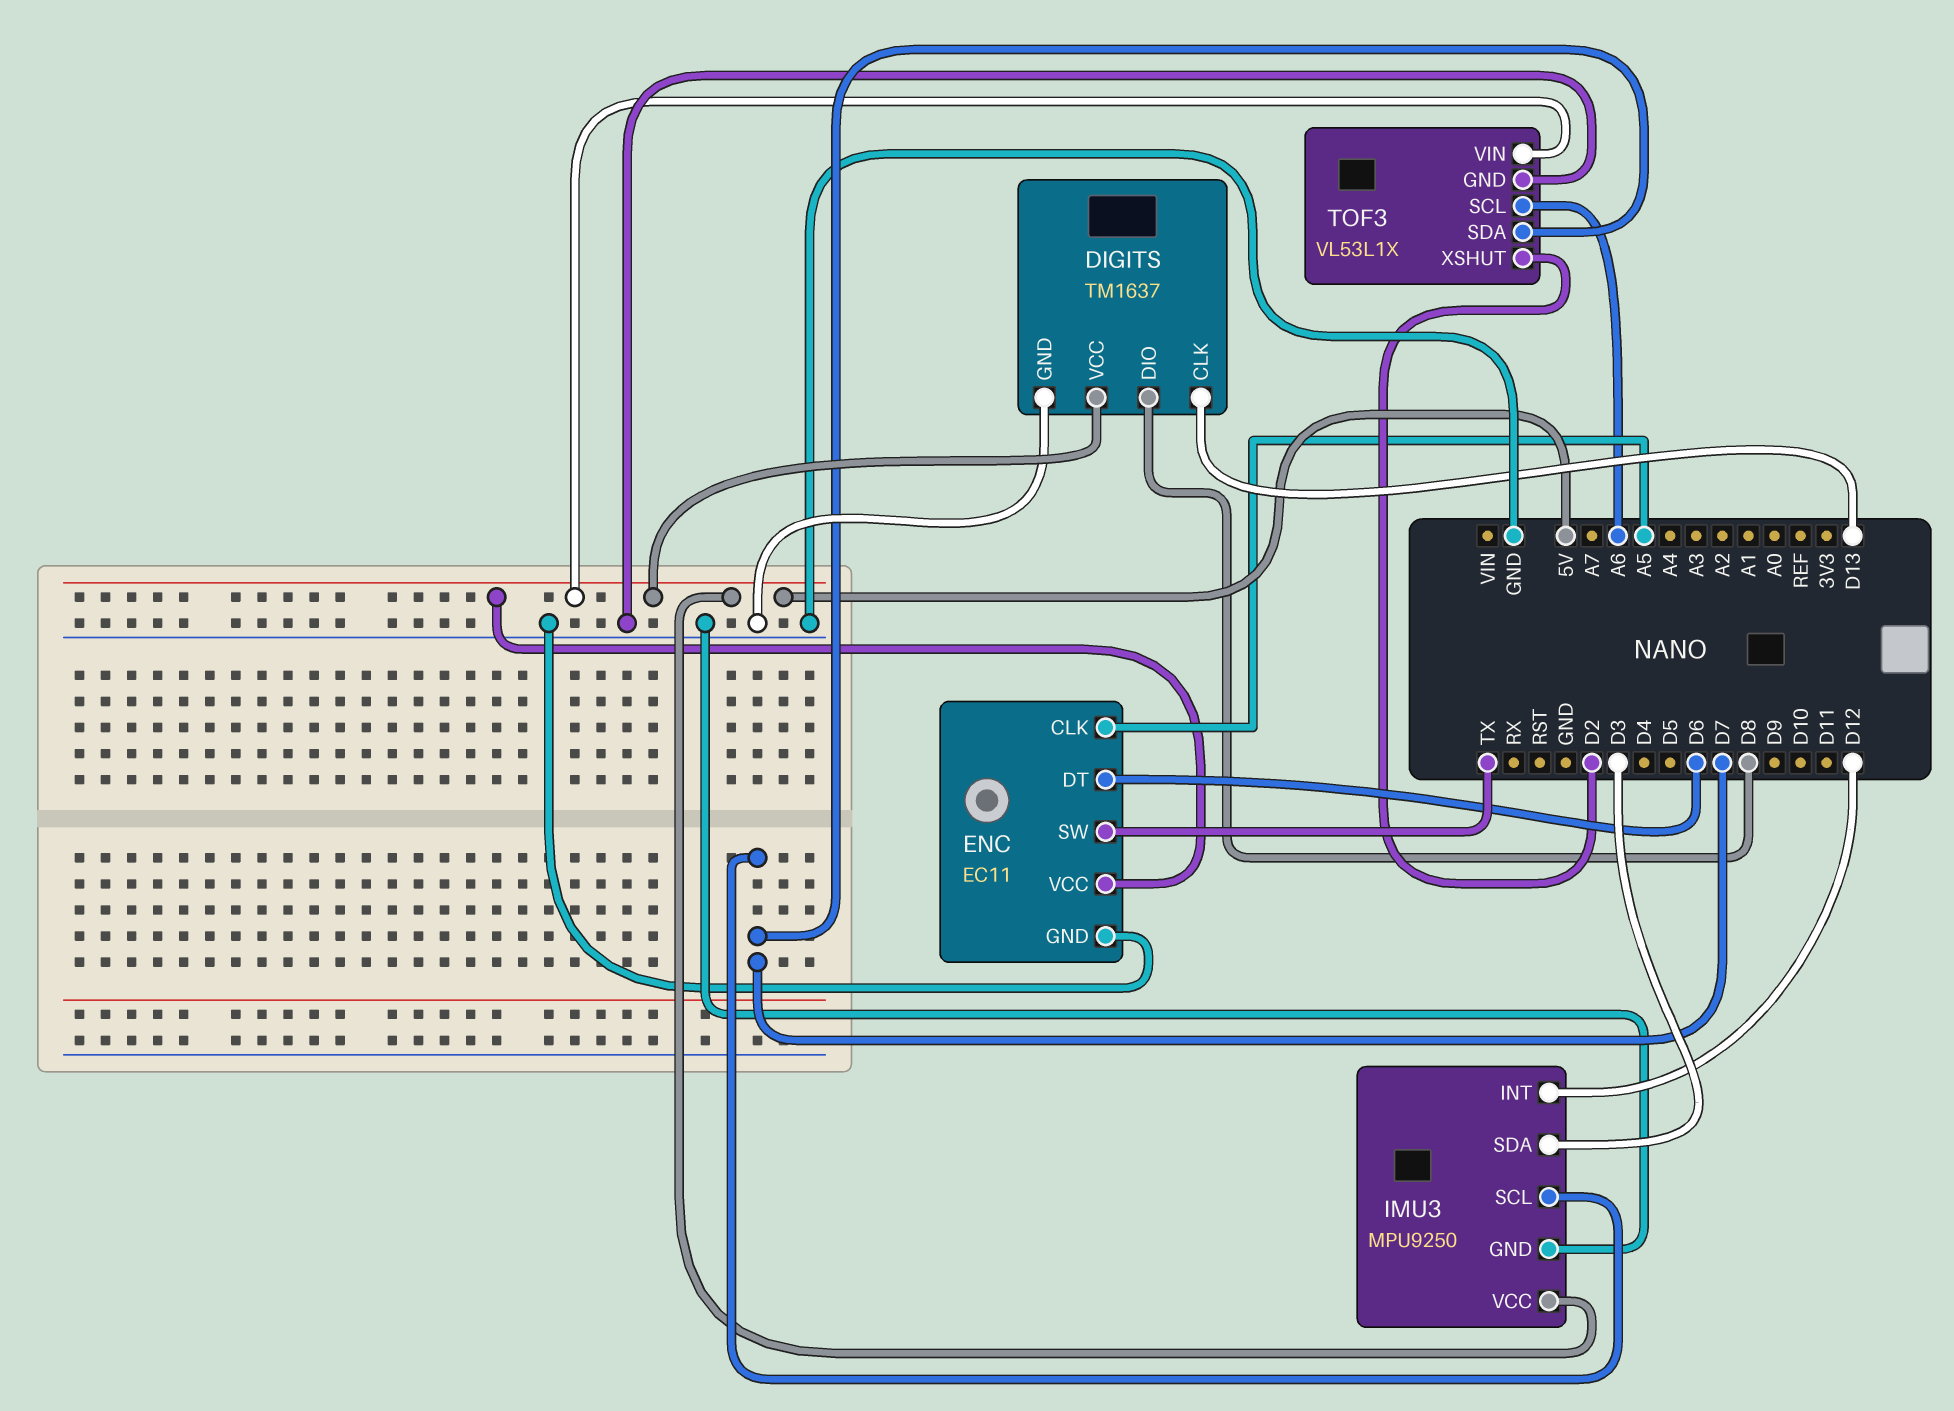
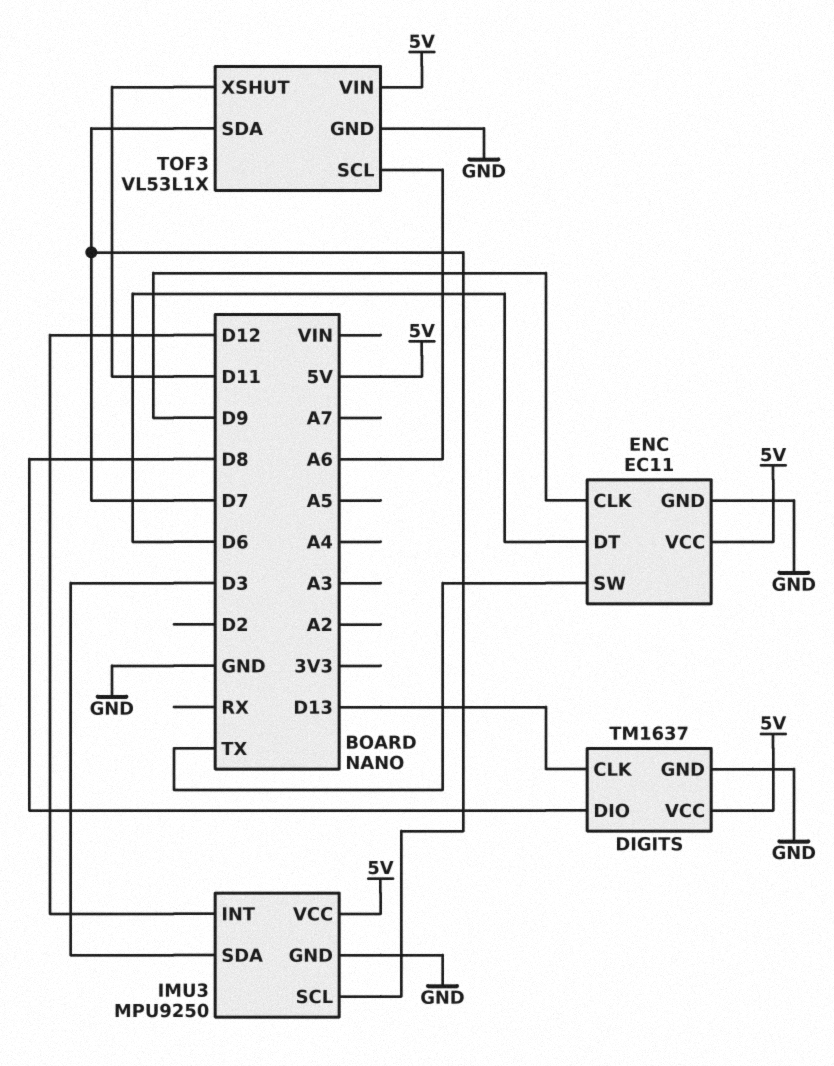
ENC pin CLK: A5 -> D9
TOF3 pin XSHUT: D2 -> D11

